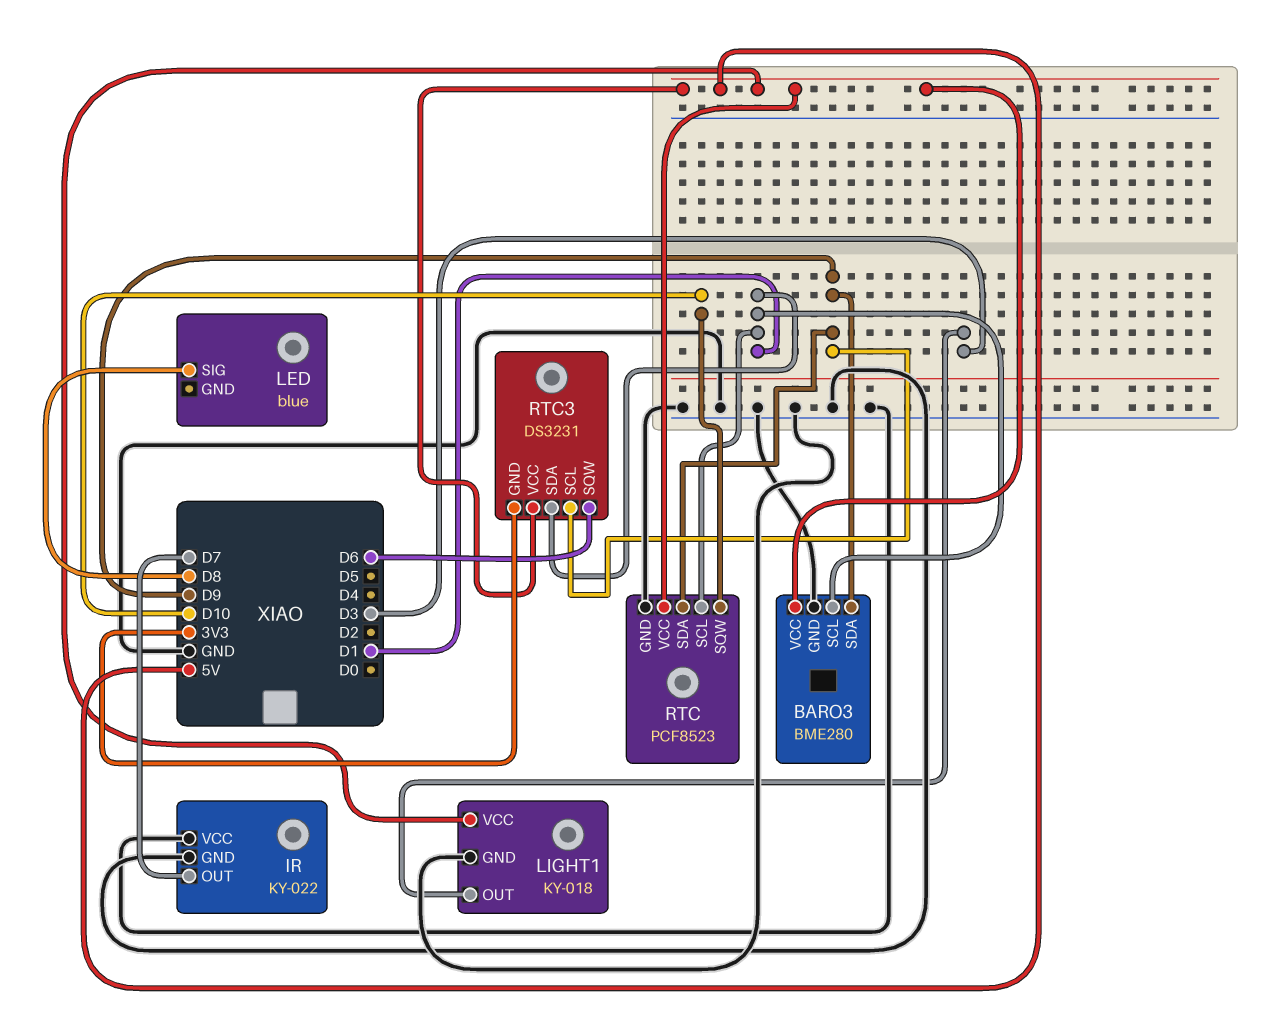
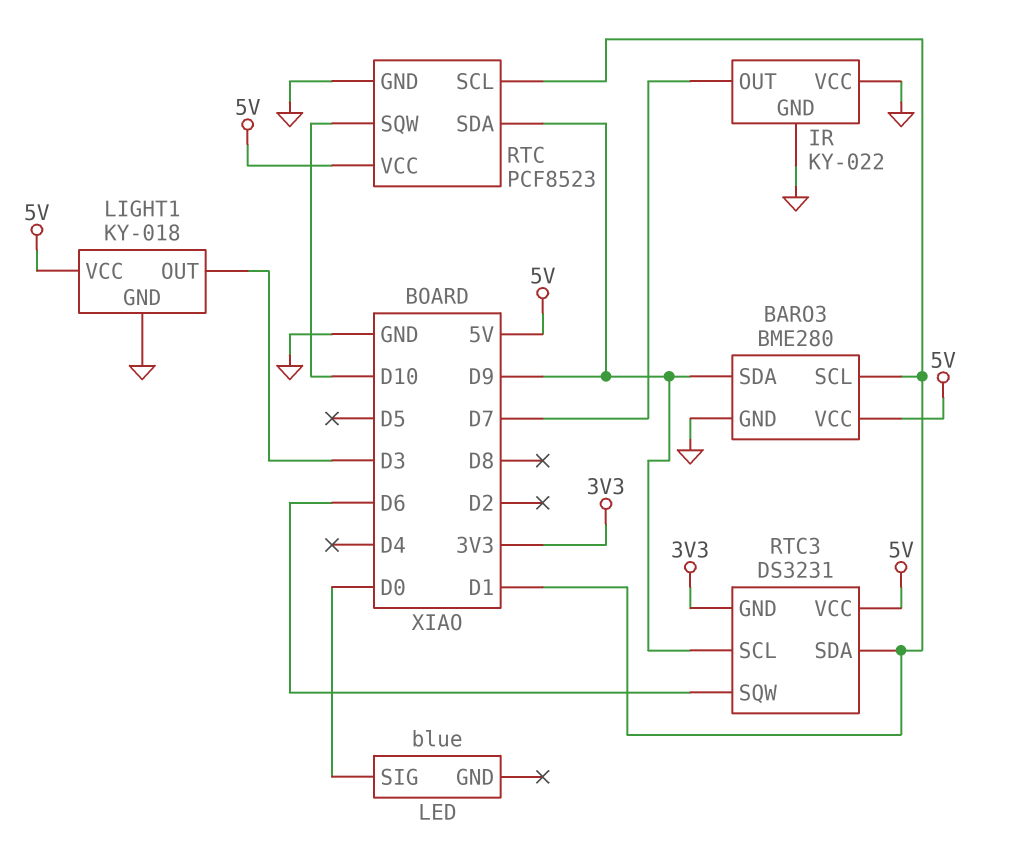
LED pin SIG: D8 -> D0

